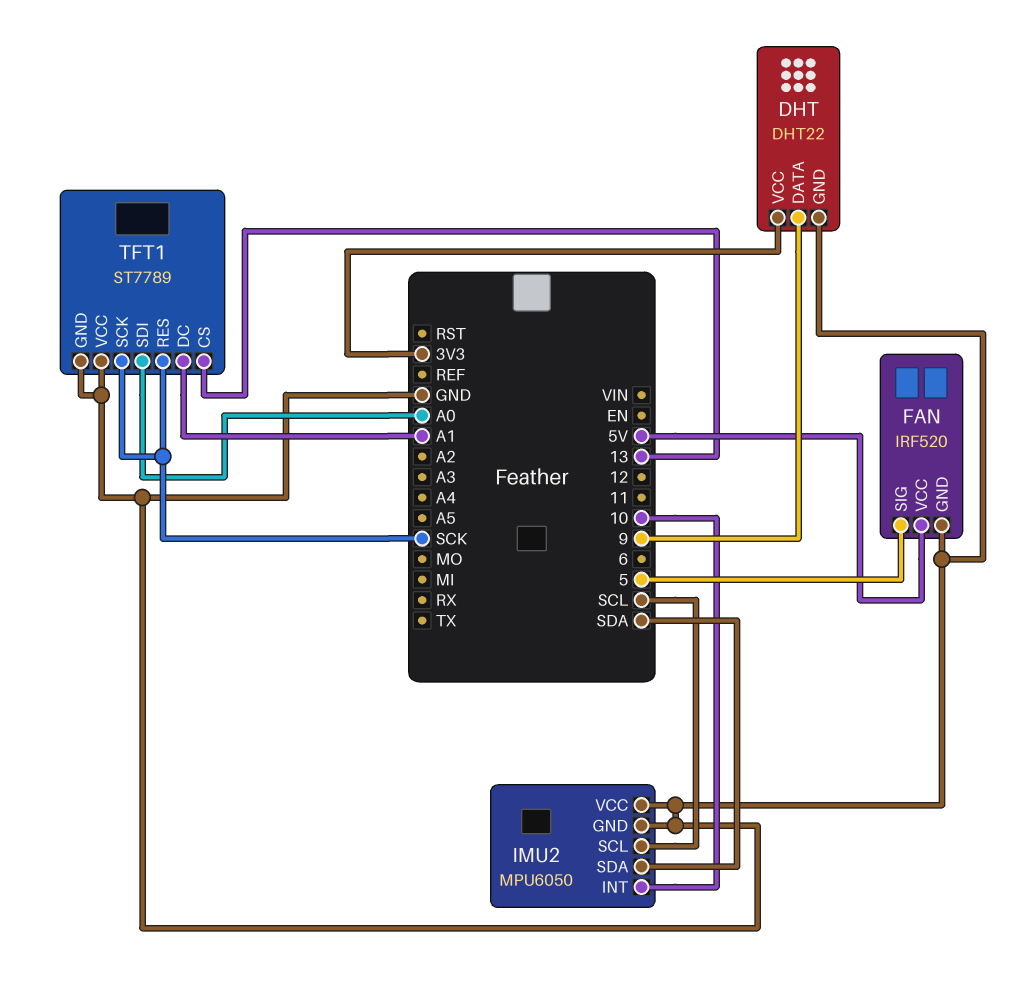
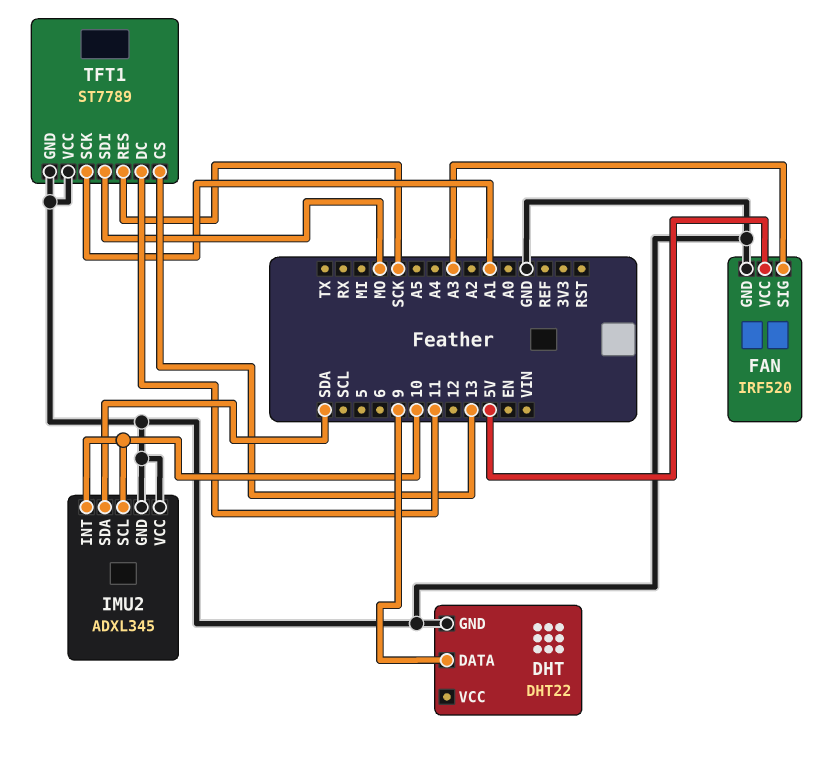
DHT pin VCC: 3V3 -> none
FAN pin SIG: 5 -> A3
IMU2: MPU6050 -> ADXL345
IMU2 pin SCL: SCL -> 10
TFT1 pin DC: A1 -> 11
TFT1 pin SCK: SCK -> A1
TFT1 pin SDI: A0 -> MO

